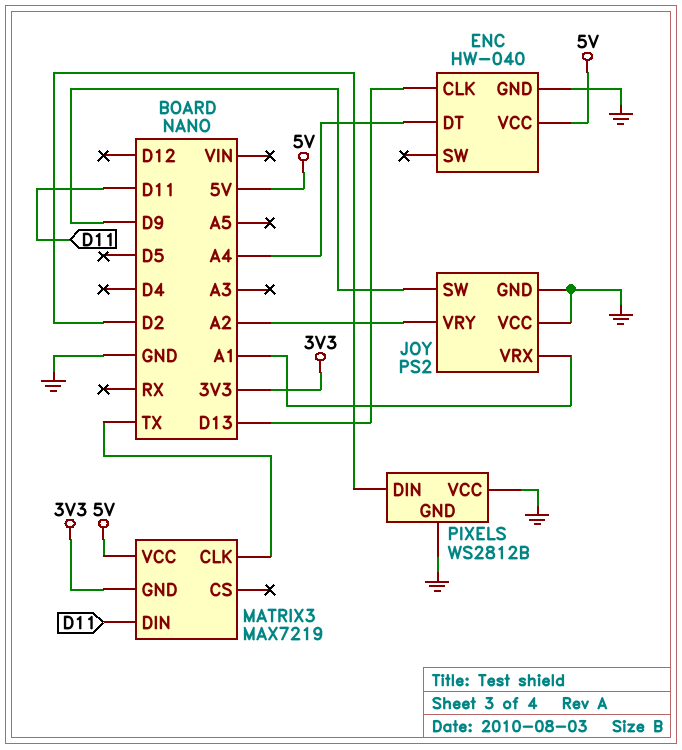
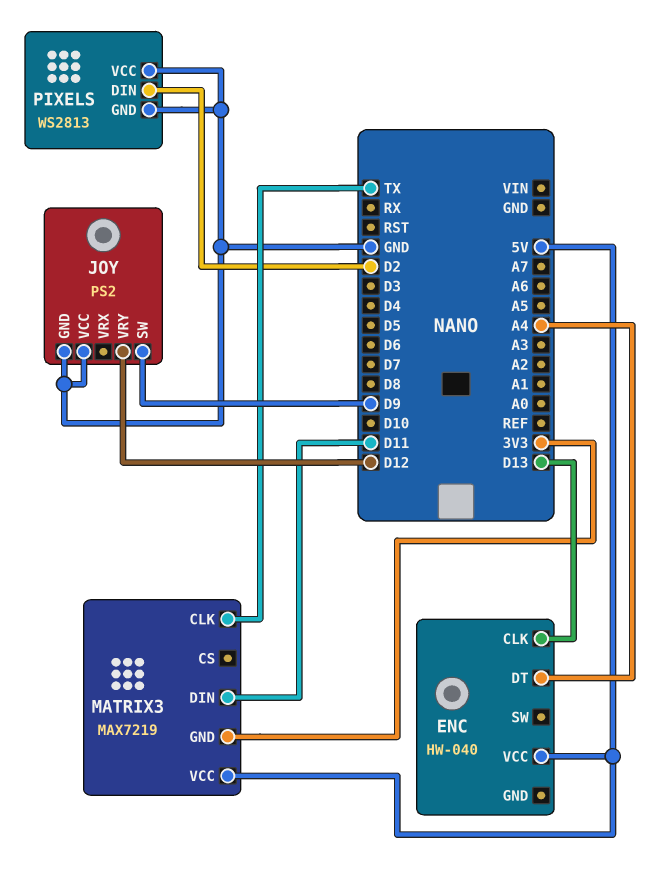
ENC pin GND: GND -> none
JOY pin VRX: A1 -> none
JOY pin VRY: A2 -> D12
PIXELS: WS2812B -> WS2813

